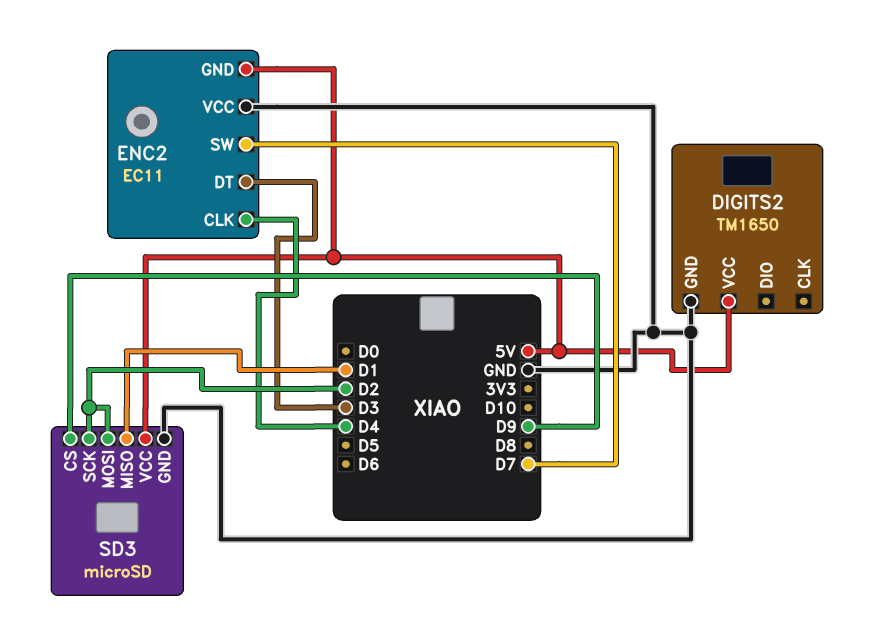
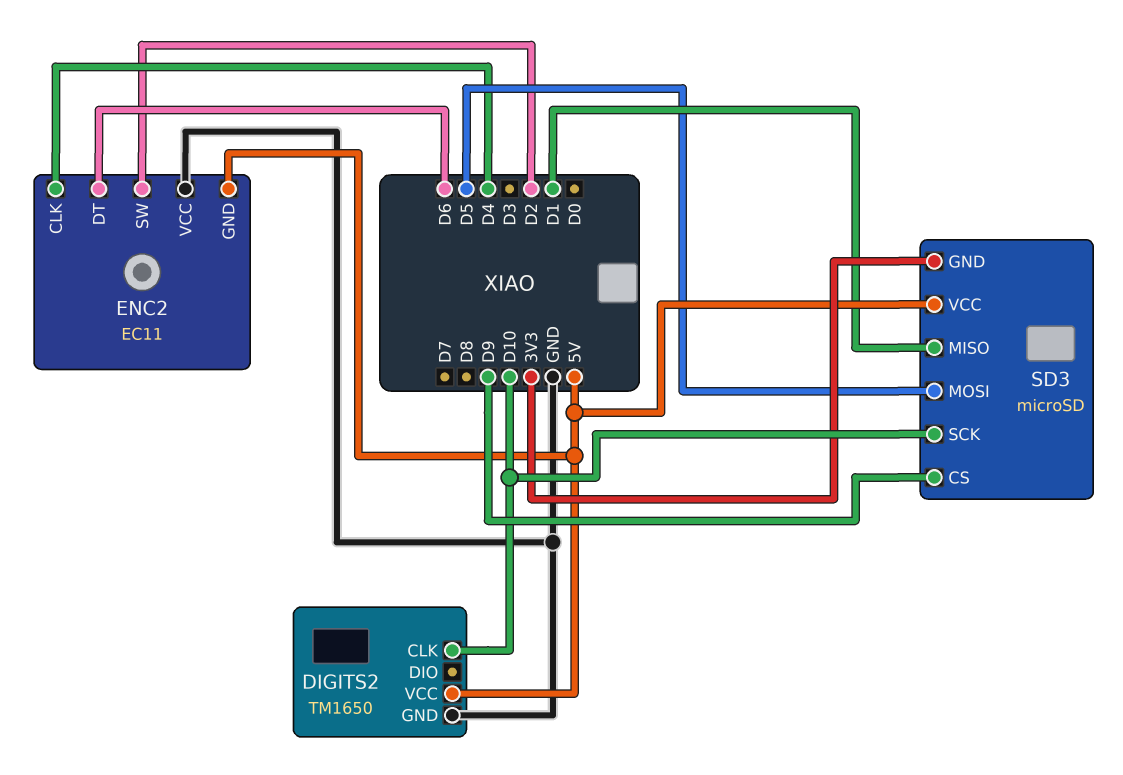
DIGITS2 pin CLK: none -> D10
ENC2 pin DT: D3 -> D6
ENC2 pin SW: D7 -> D2
SD3 pin GND: GND -> 3V3
SD3 pin MOSI: D2 -> D5
SD3 pin SCK: D2 -> D10

